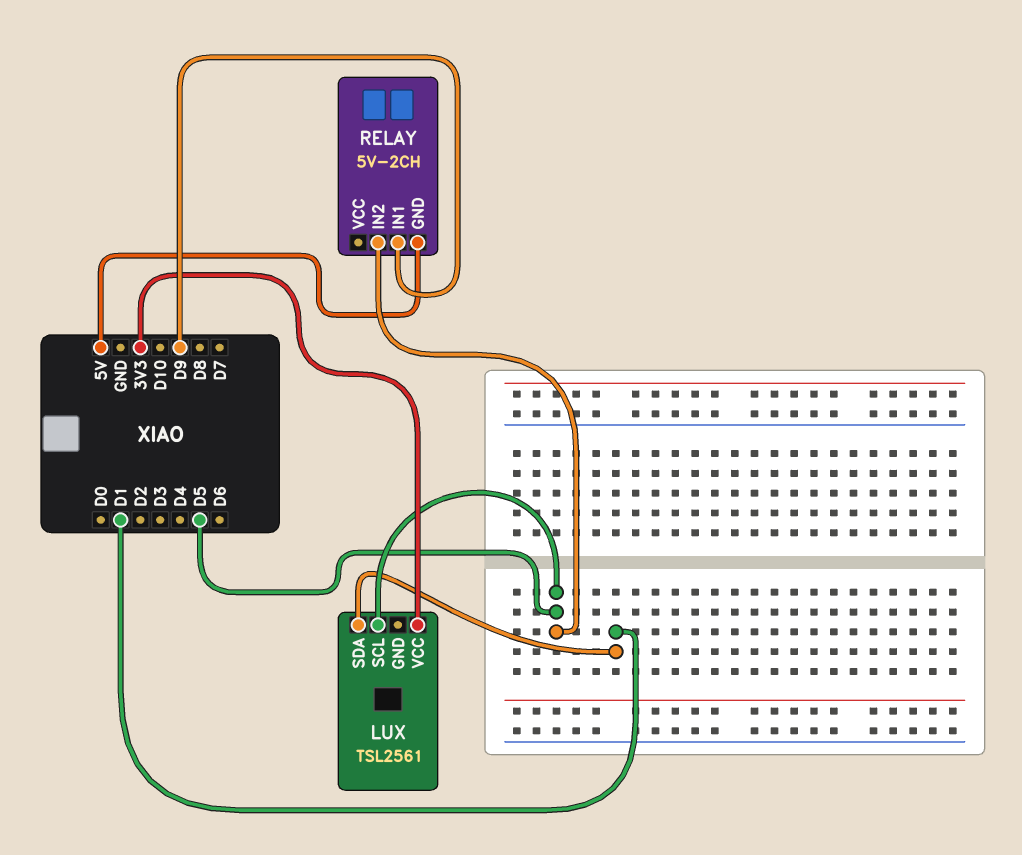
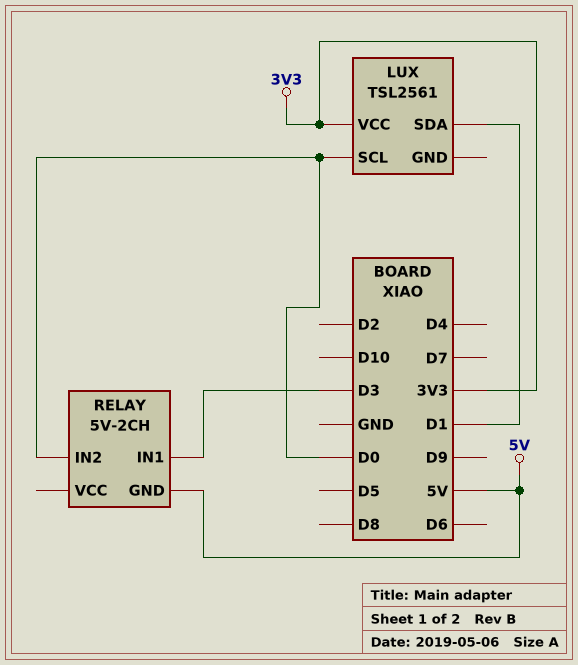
LUX pin SCL: D5 -> D0
RELAY pin IN1: D9 -> D3
RELAY pin IN2: D5 -> D0

